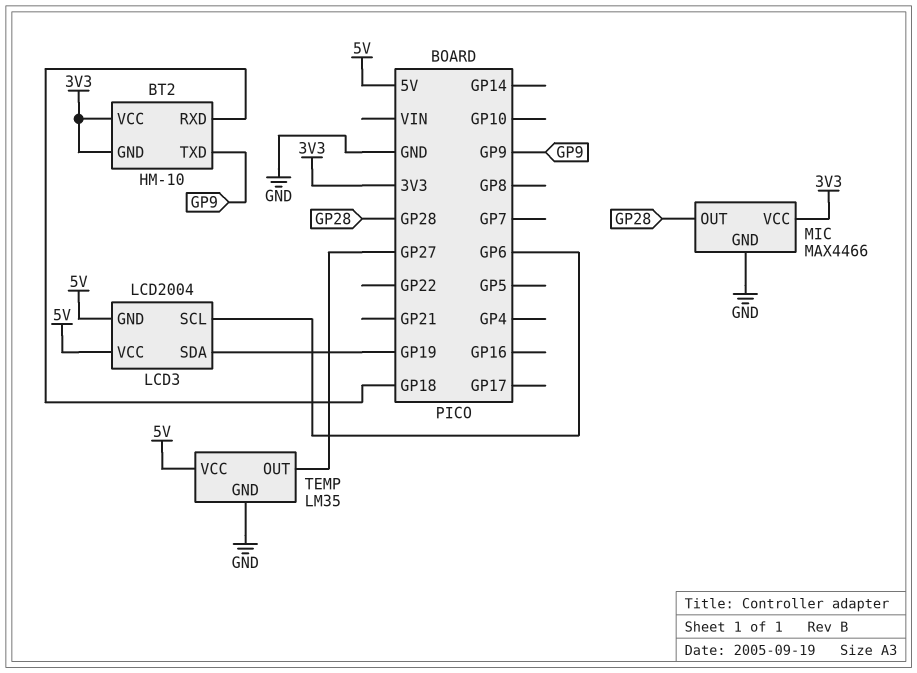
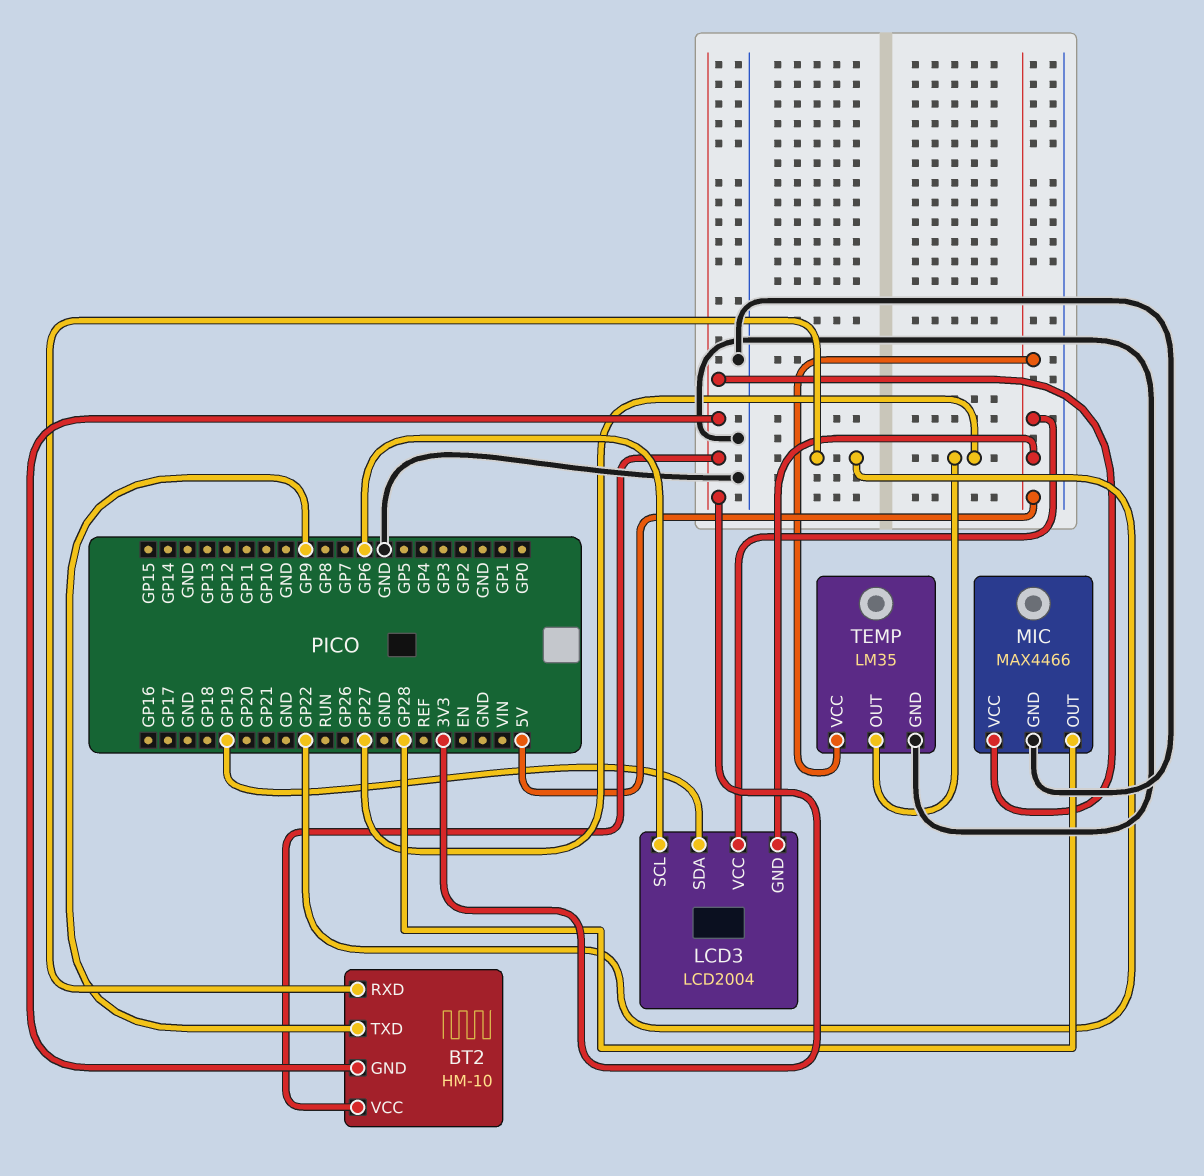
BT2 pin RXD: GP18 -> GP22

